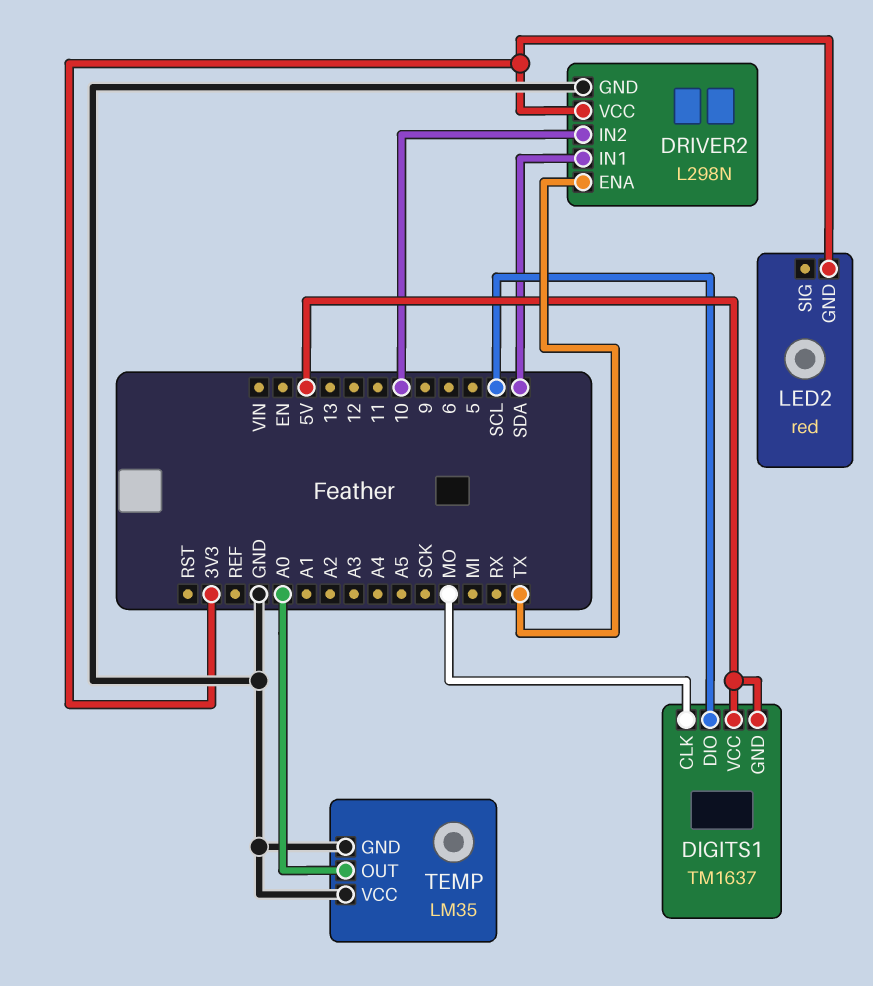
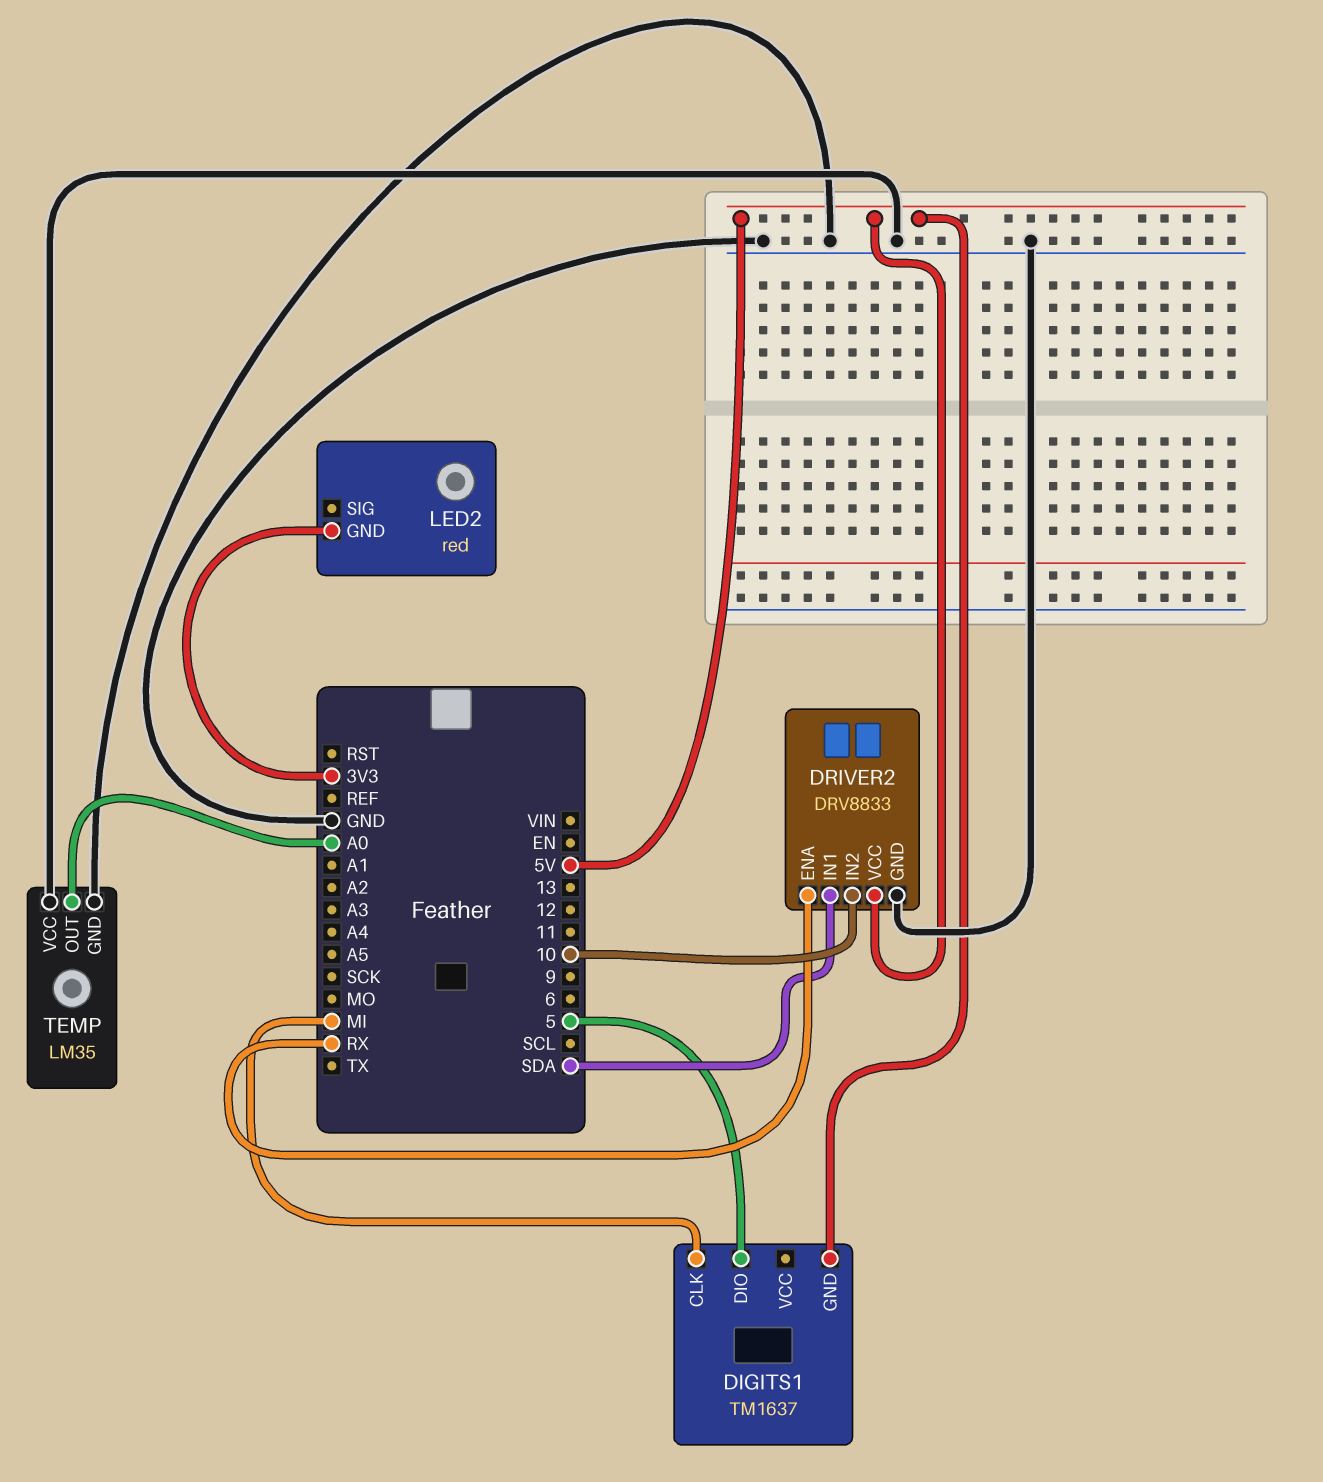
DIGITS1 pin CLK: MO -> MI
DIGITS1 pin DIO: SCL -> 5
DIGITS1 pin VCC: 5V -> none
DRIVER2: L298N -> DRV8833
DRIVER2 pin ENA: TX -> RX
DRIVER2 pin VCC: 3V3 -> 5V

